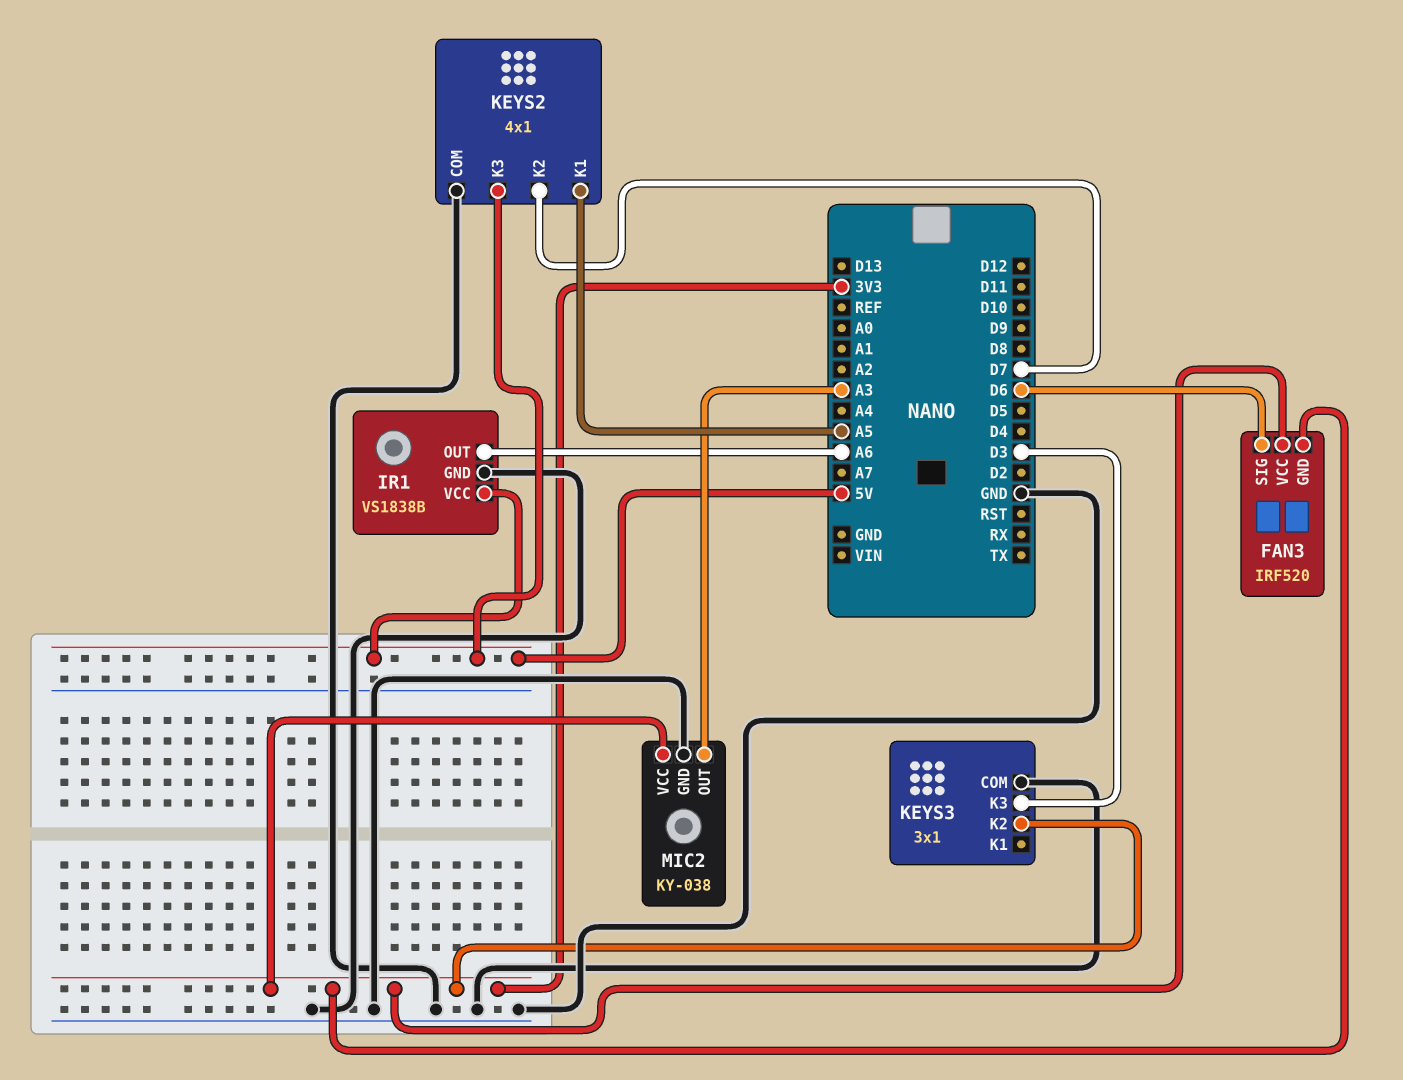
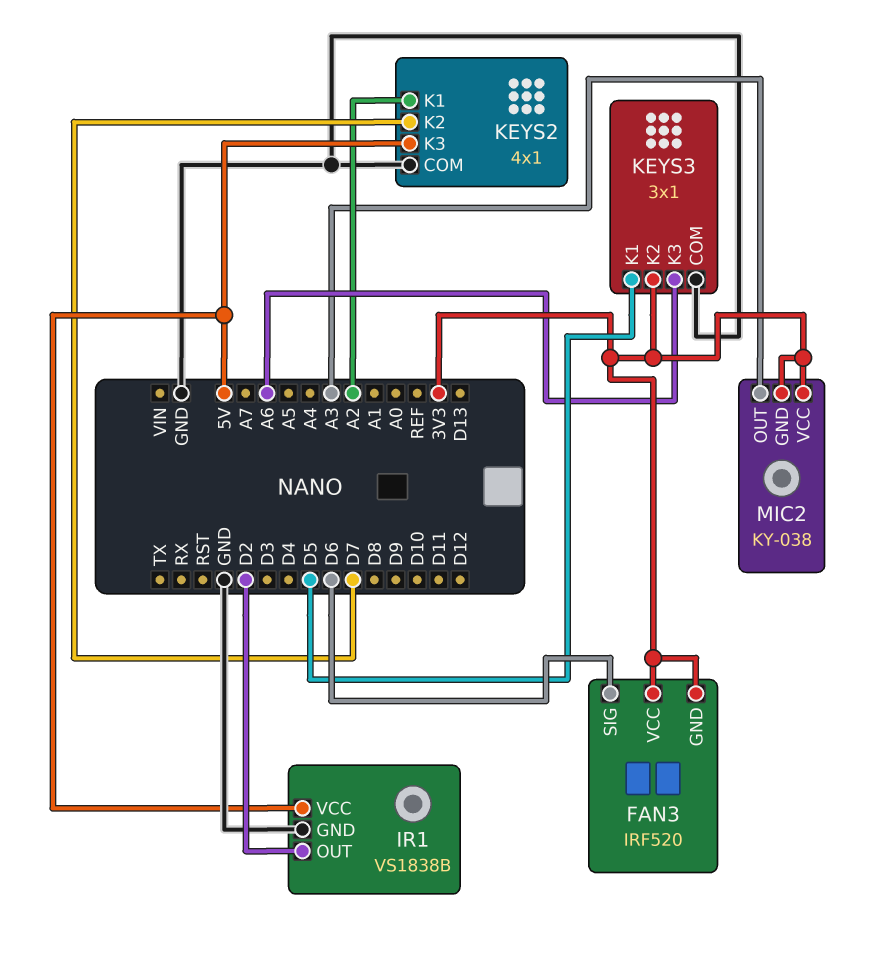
IR1 pin OUT: A6 -> D2
KEYS2 pin K1: A5 -> A2
KEYS3 pin K1: none -> D5
KEYS3 pin K3: D3 -> A6
MIC2 pin GND: GND -> 3V3

